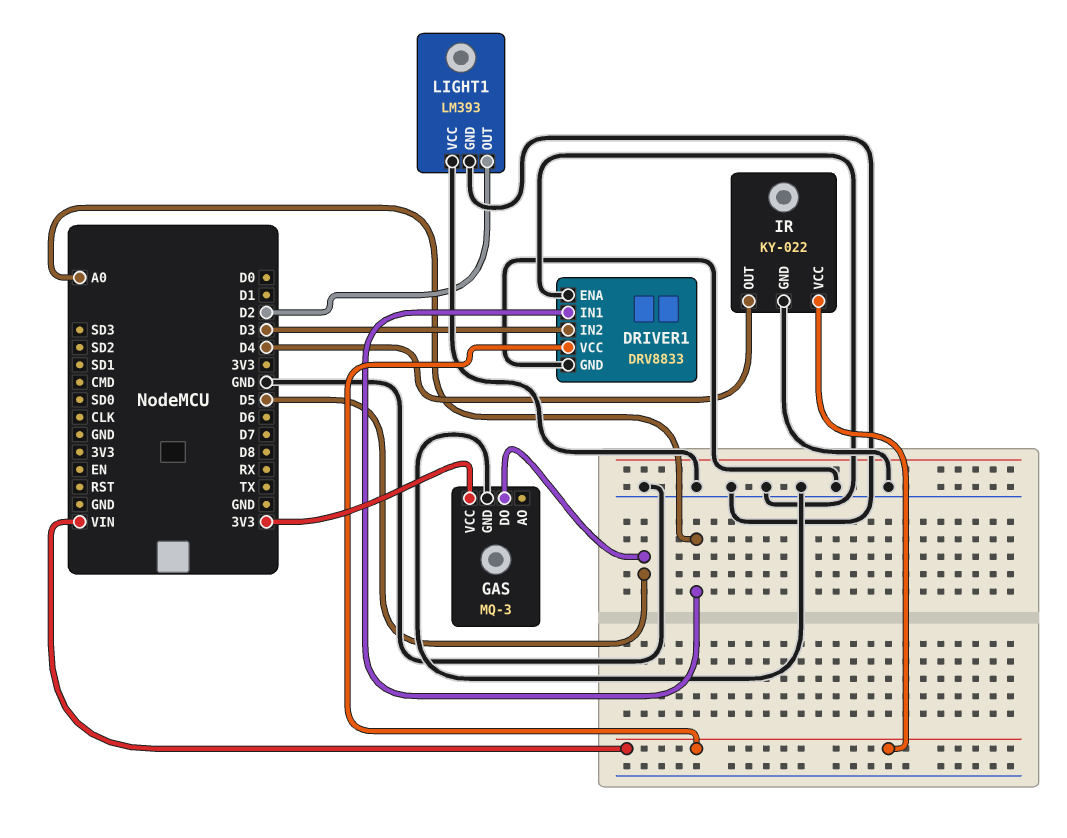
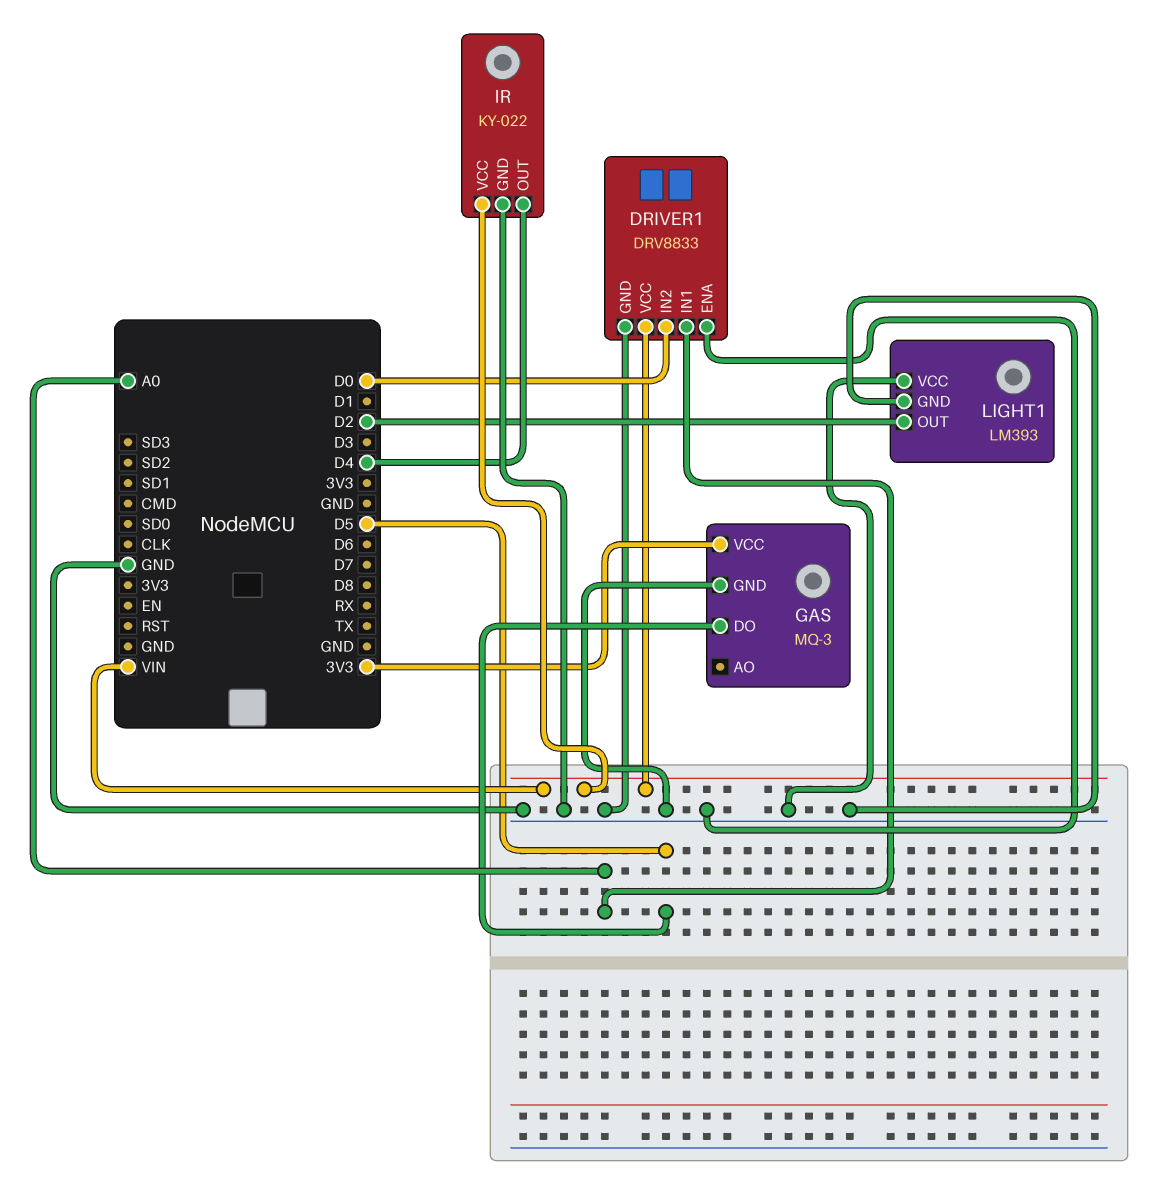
DRIVER1 pin IN2: D3 -> D0

